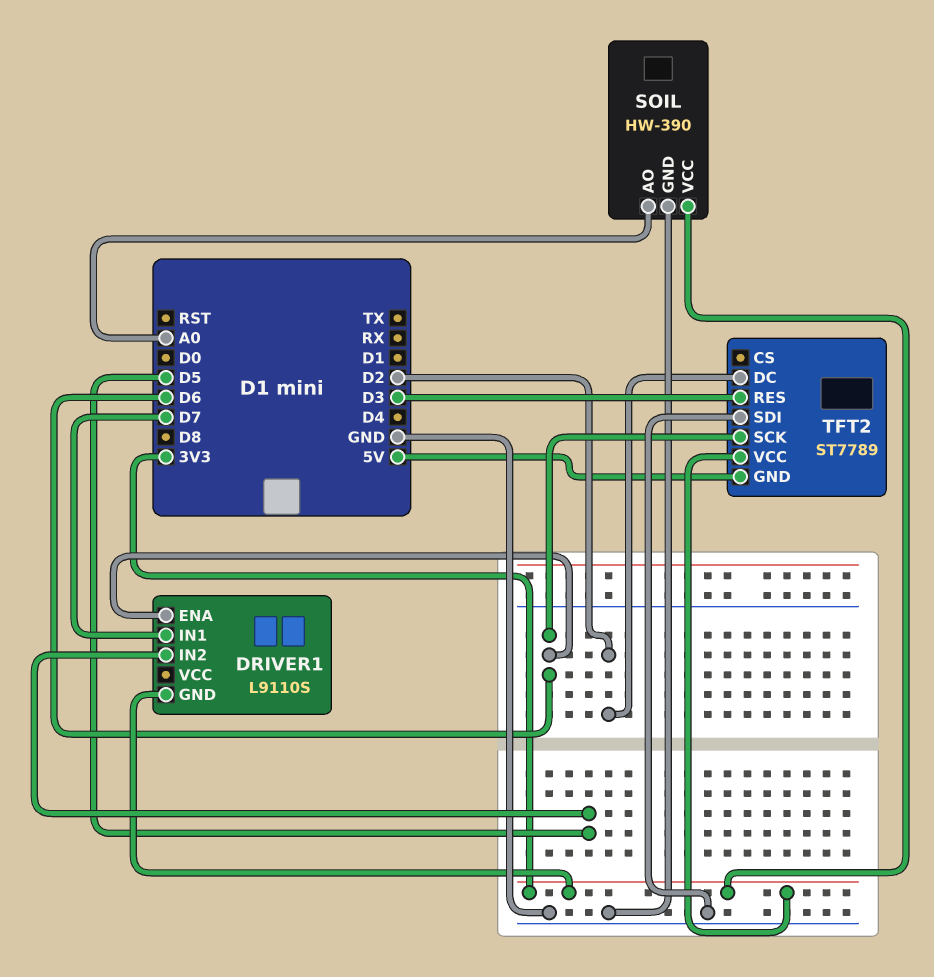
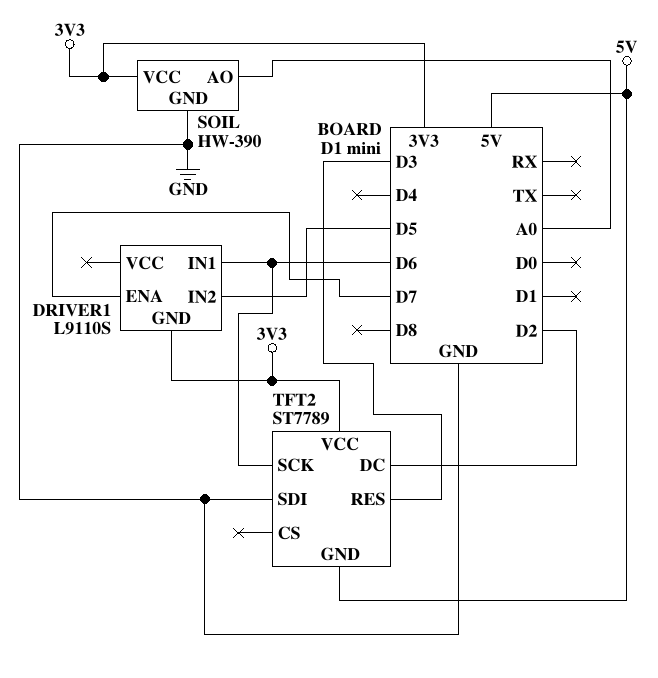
DRIVER1 pin ENA: D6 -> D7
DRIVER1 pin IN1: D7 -> D6

